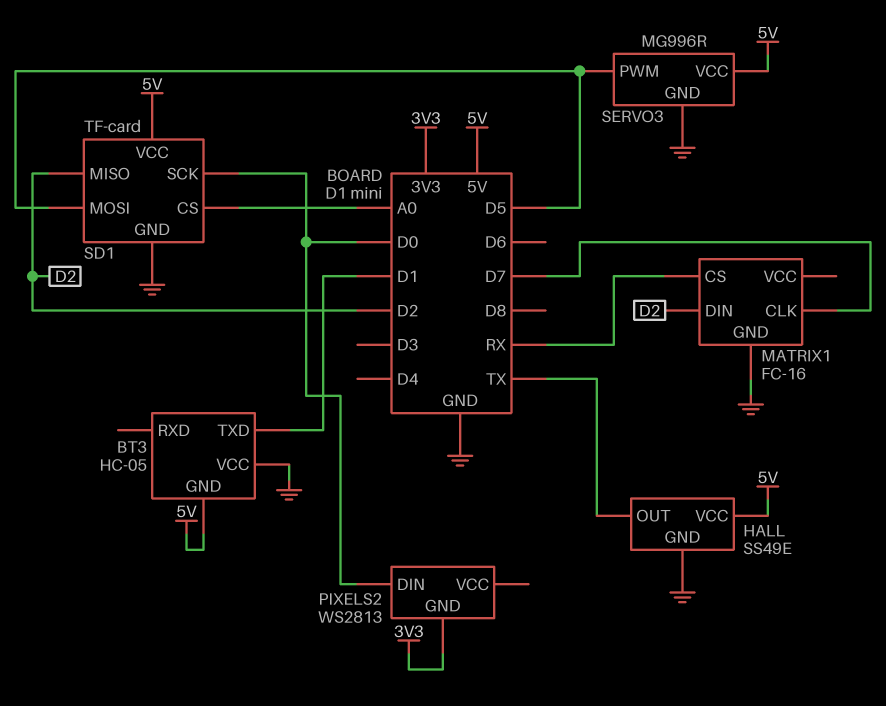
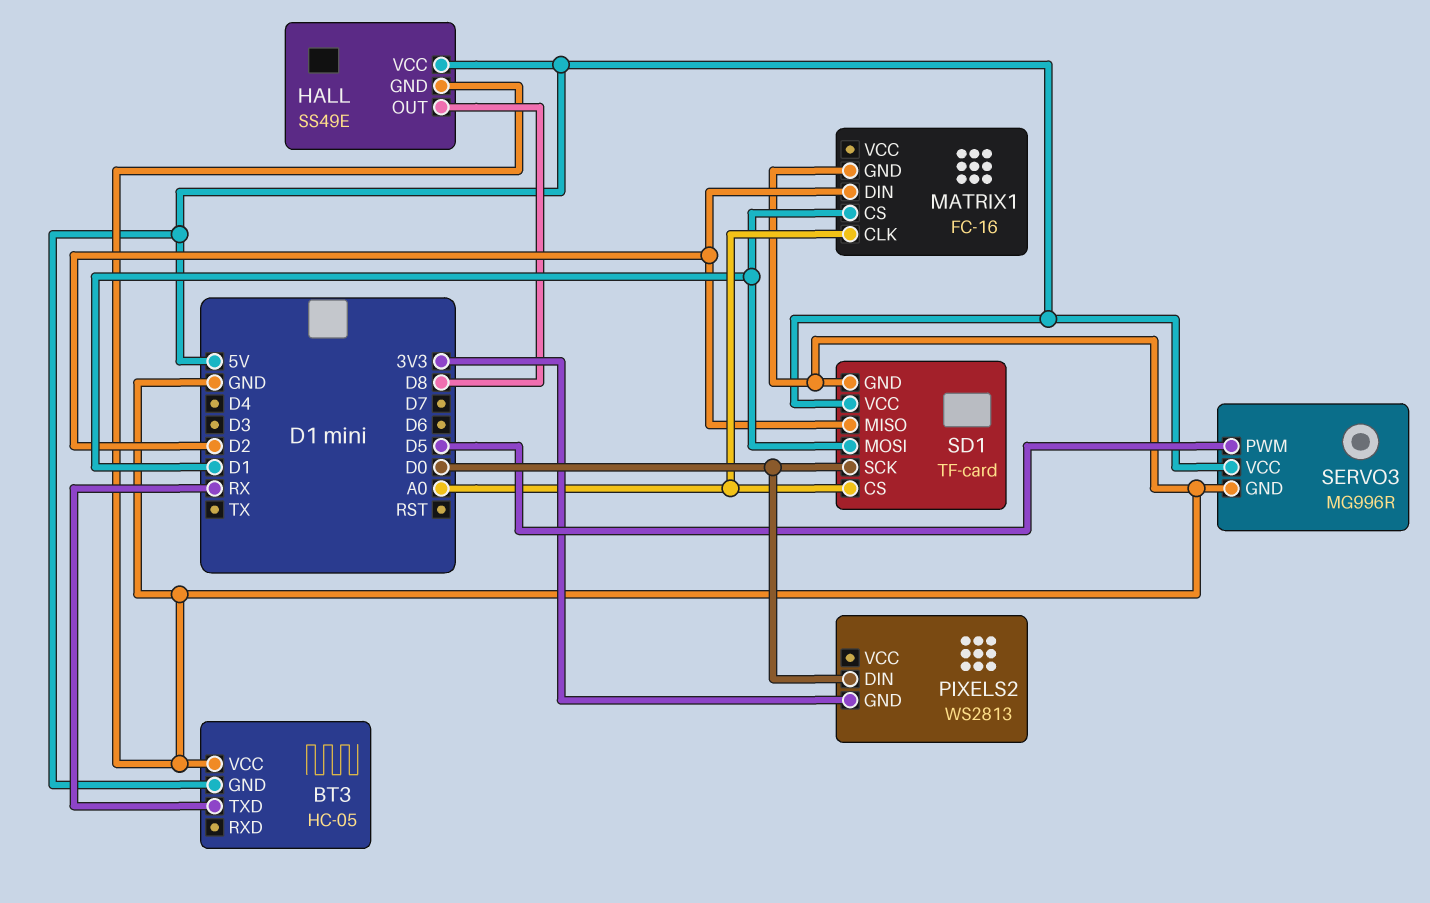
BT3 pin TXD: D1 -> RX
HALL pin OUT: TX -> D8
MATRIX1 pin CLK: D7 -> A0
MATRIX1 pin CS: RX -> D1
SD1 pin MOSI: D5 -> D1

